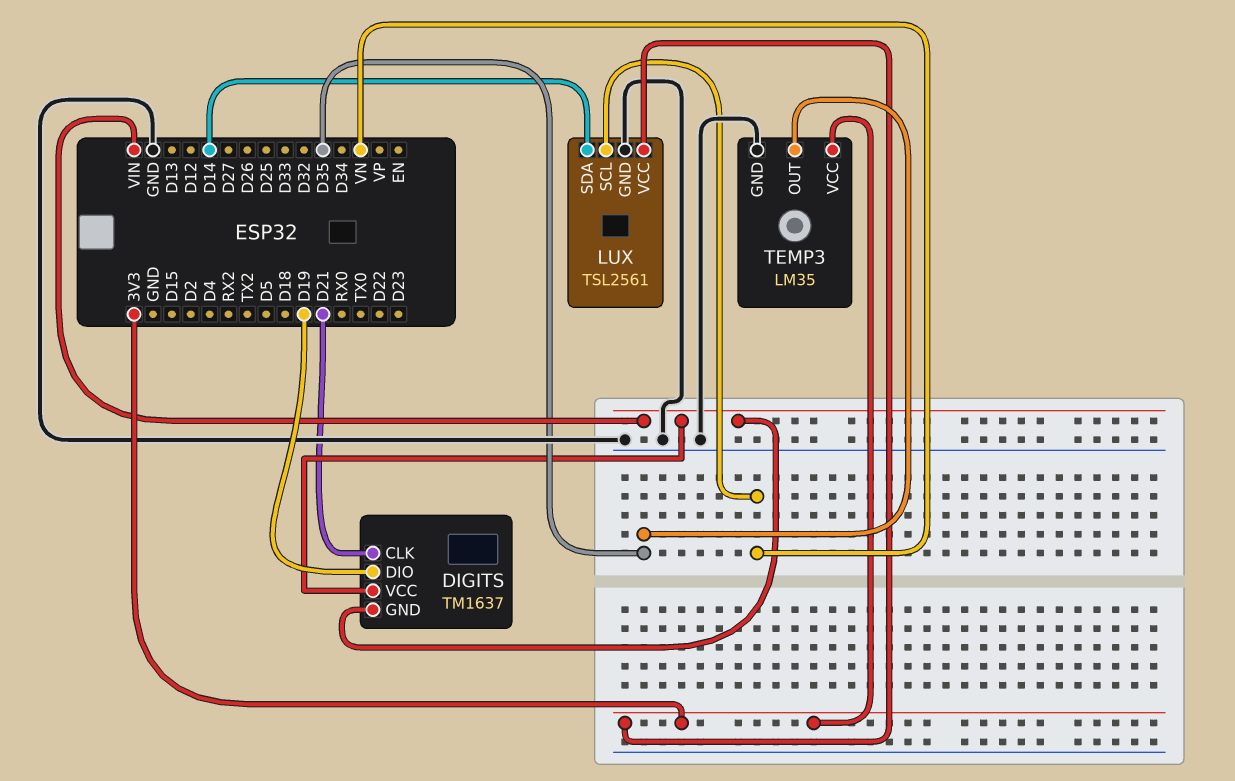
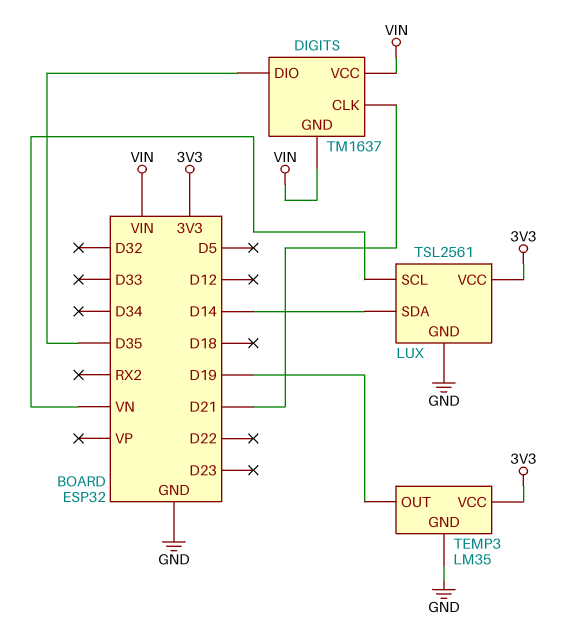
DIGITS pin DIO: D19 -> D35
TEMP3 pin OUT: D35 -> D19

